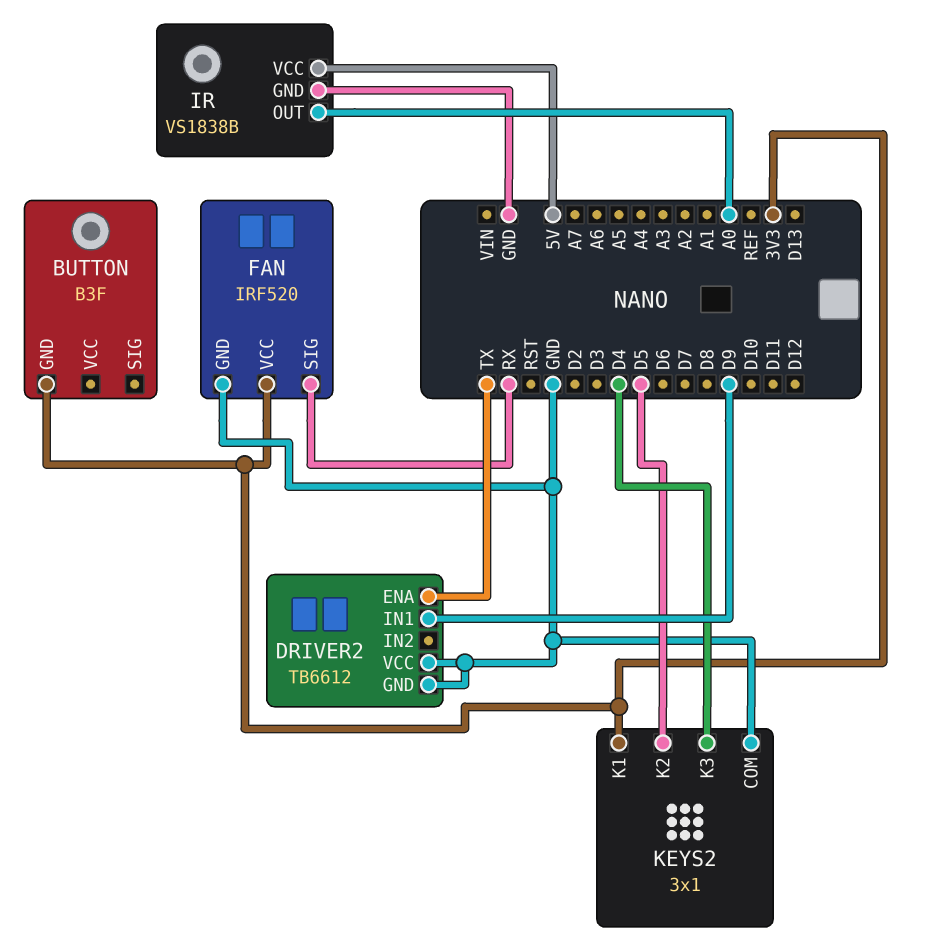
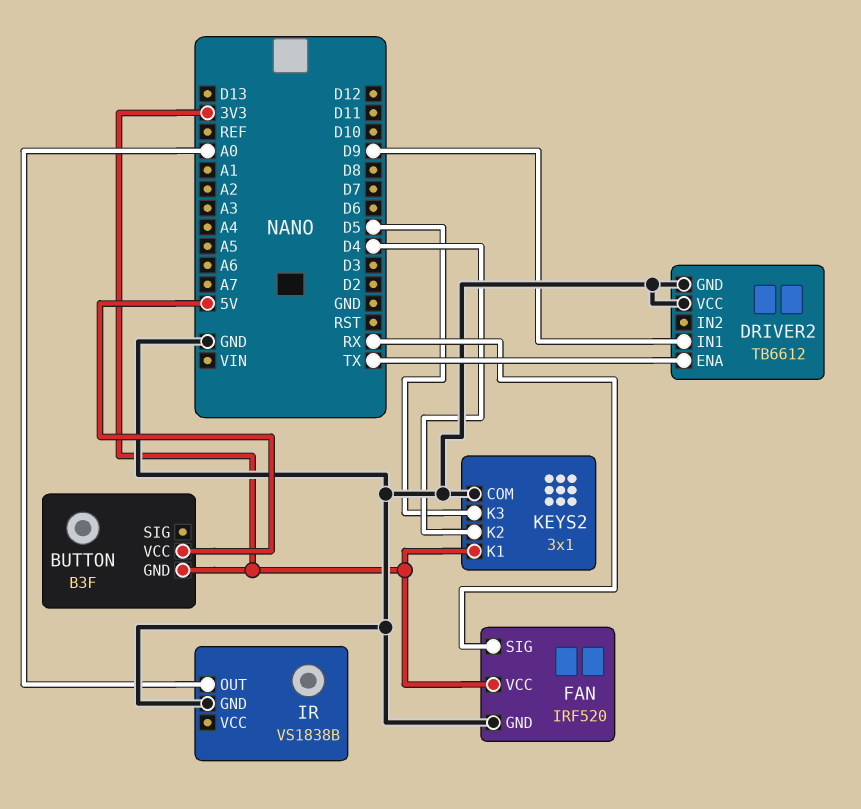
BUTTON pin VCC: none -> 5V
IR pin VCC: 5V -> none
KEYS2 pin K2: D5 -> D4
KEYS2 pin K3: D4 -> D5

